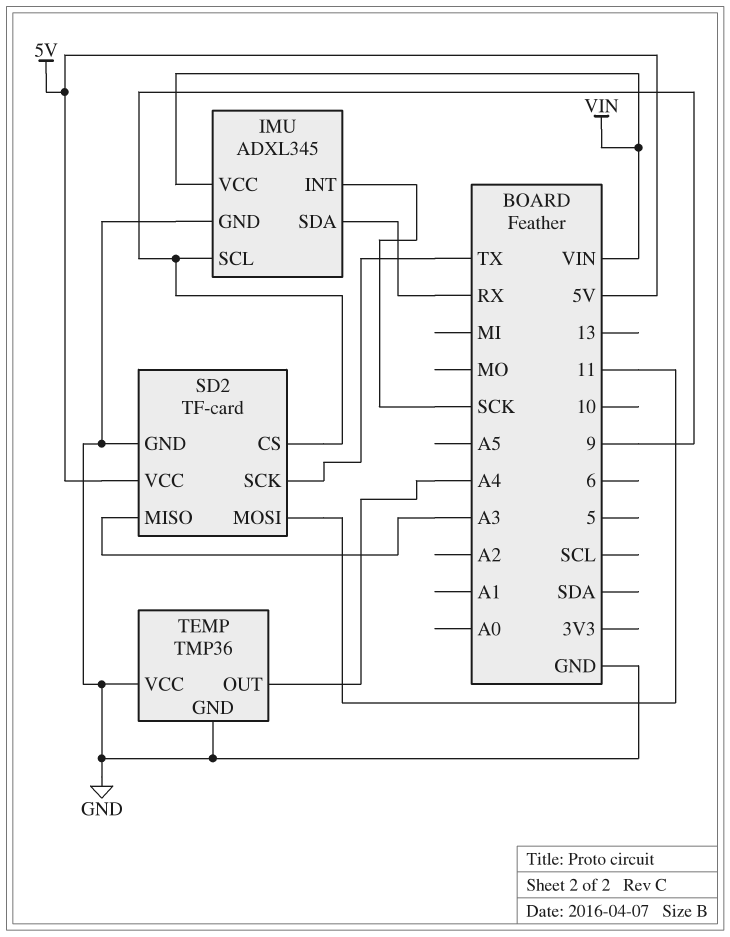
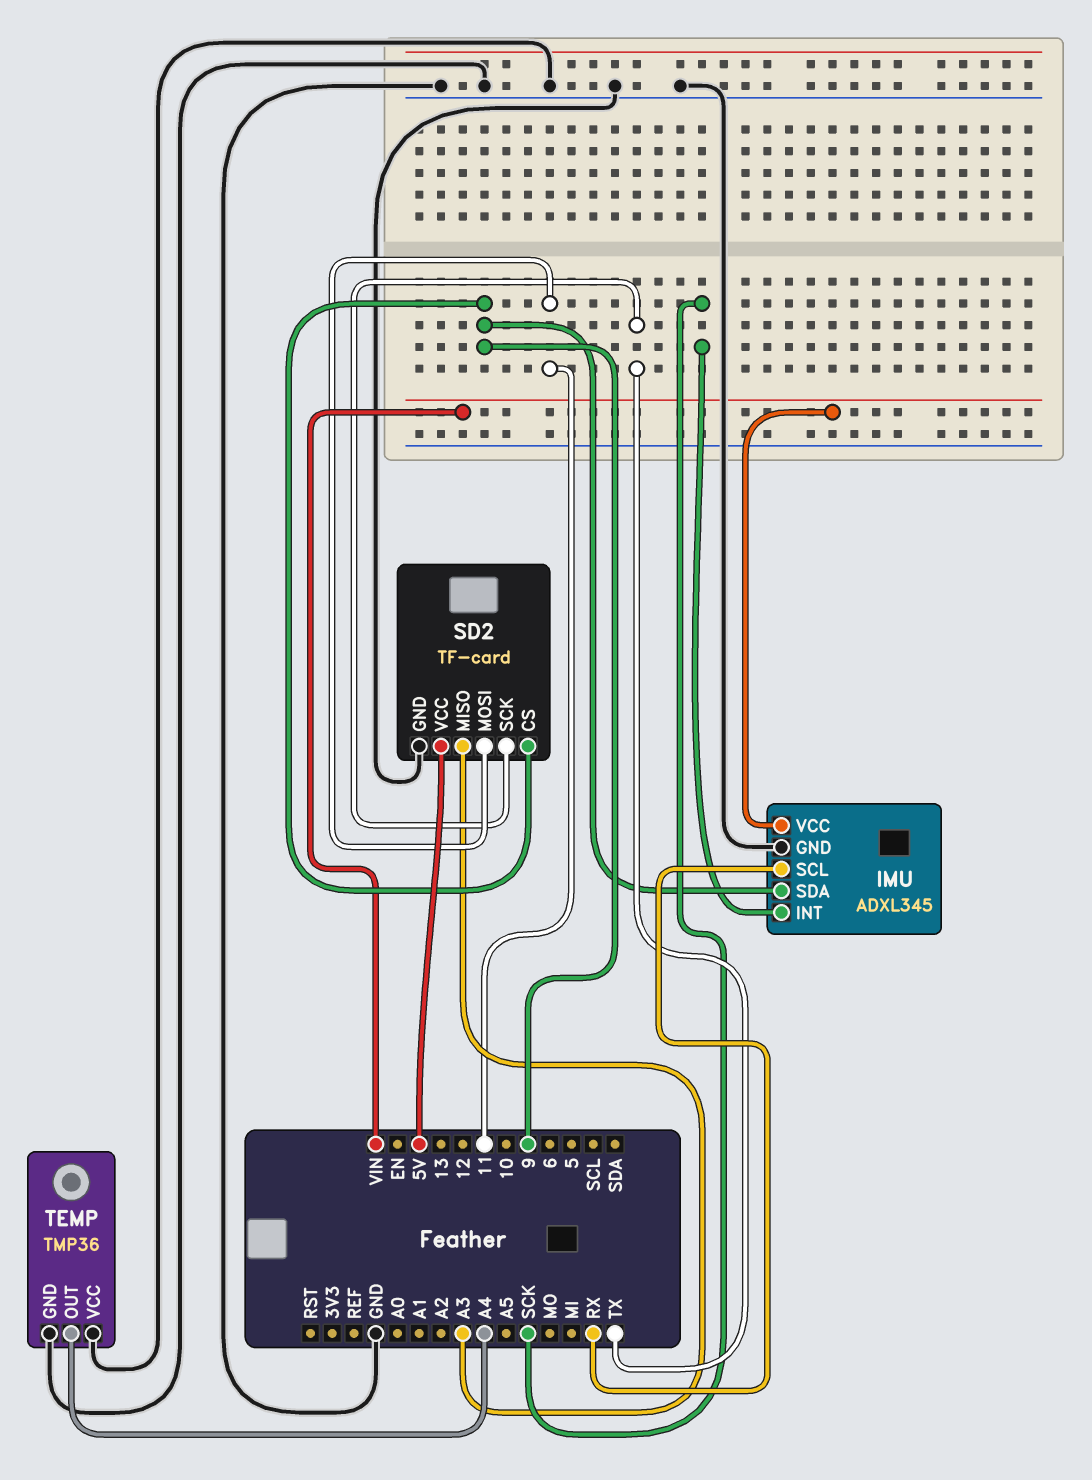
IMU pin SCL: 9 -> RX
IMU pin SDA: RX -> 9

